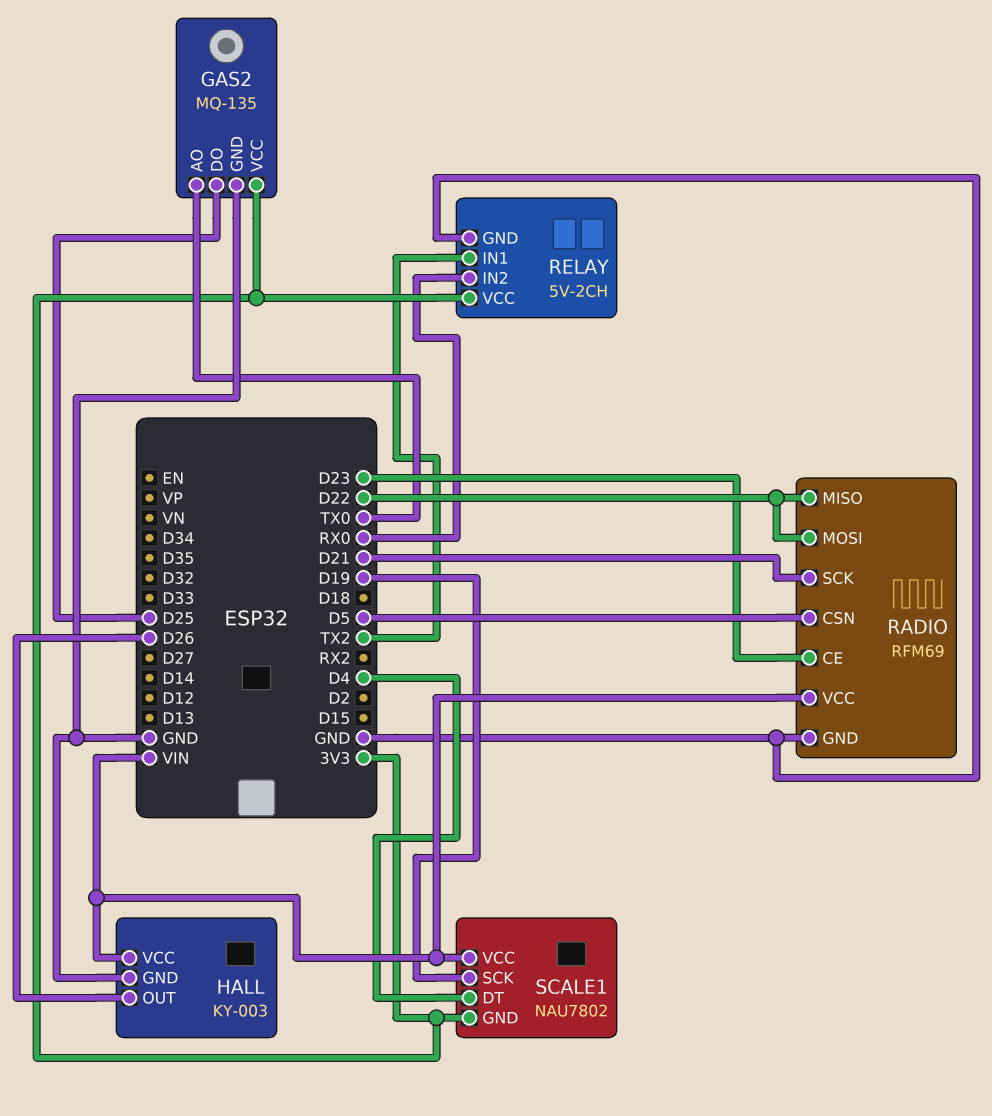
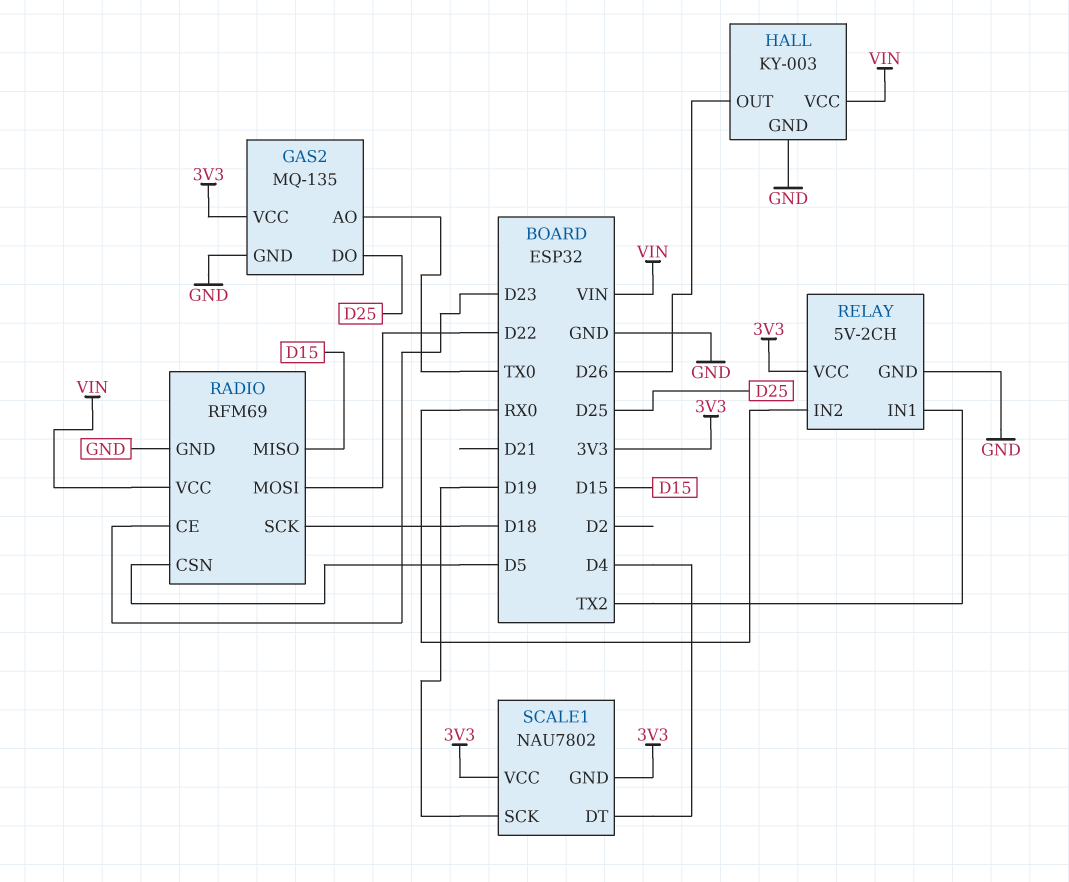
RADIO pin MISO: D22 -> D15
RADIO pin SCK: D21 -> D18
SCALE1 pin VCC: VIN -> 3V3

